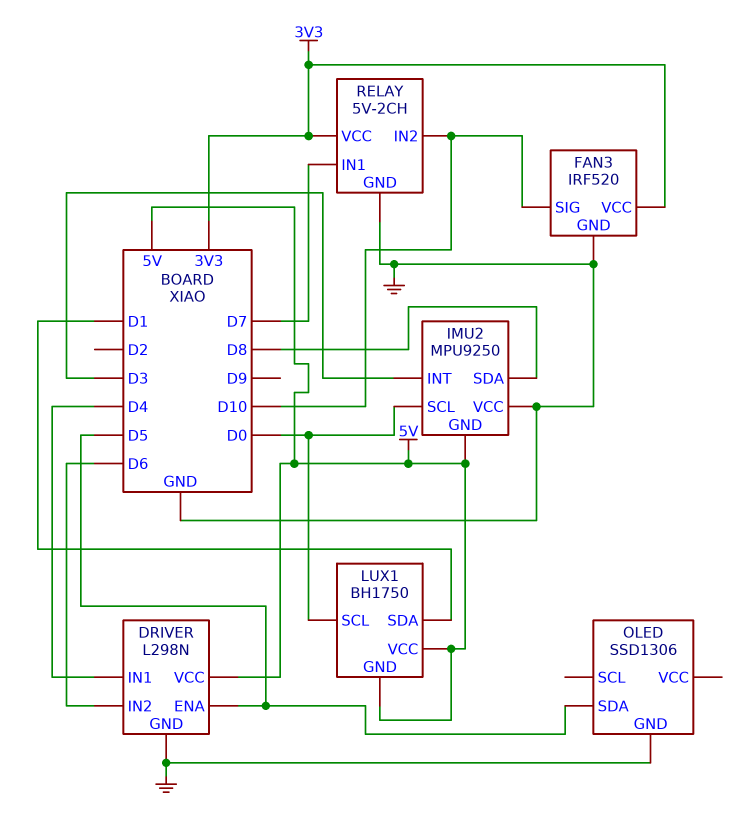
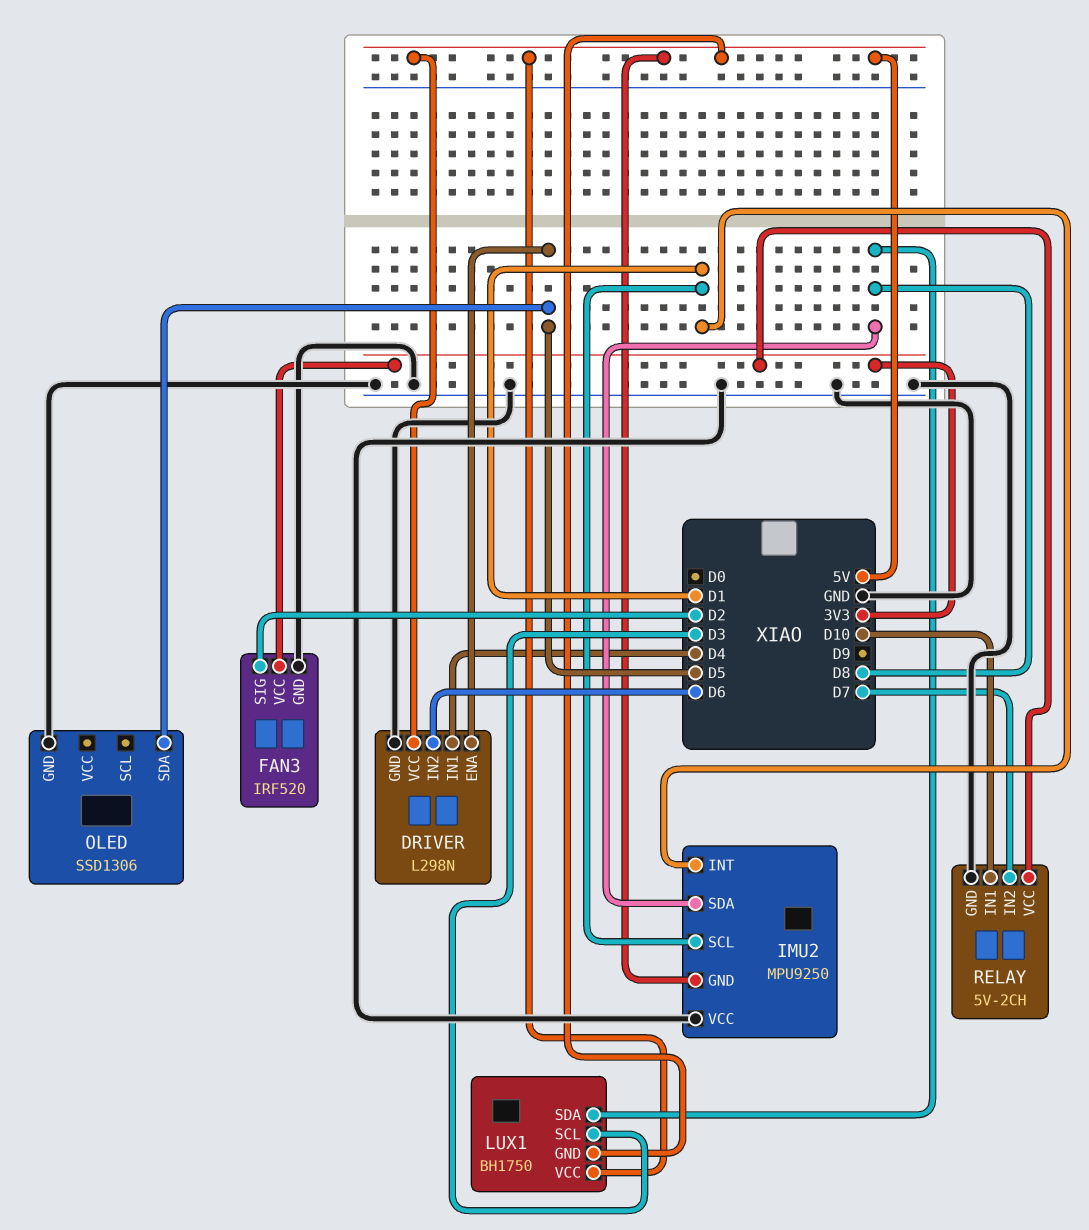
FAN3 pin SIG: D10 -> D2
IMU2 pin INT: D3 -> D1
IMU2 pin SCL: D0 -> D1
LUX1 pin SCL: D0 -> D3
LUX1 pin SDA: D1 -> D8
RELAY pin IN1: D7 -> D10
RELAY pin IN2: D10 -> D7

